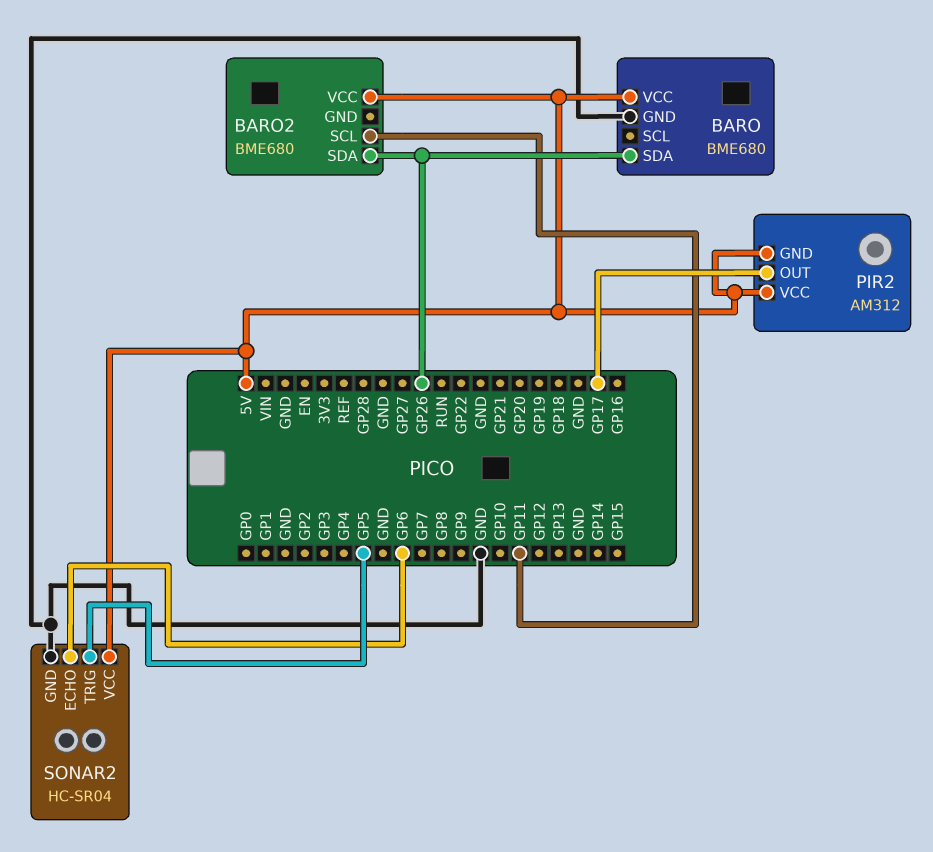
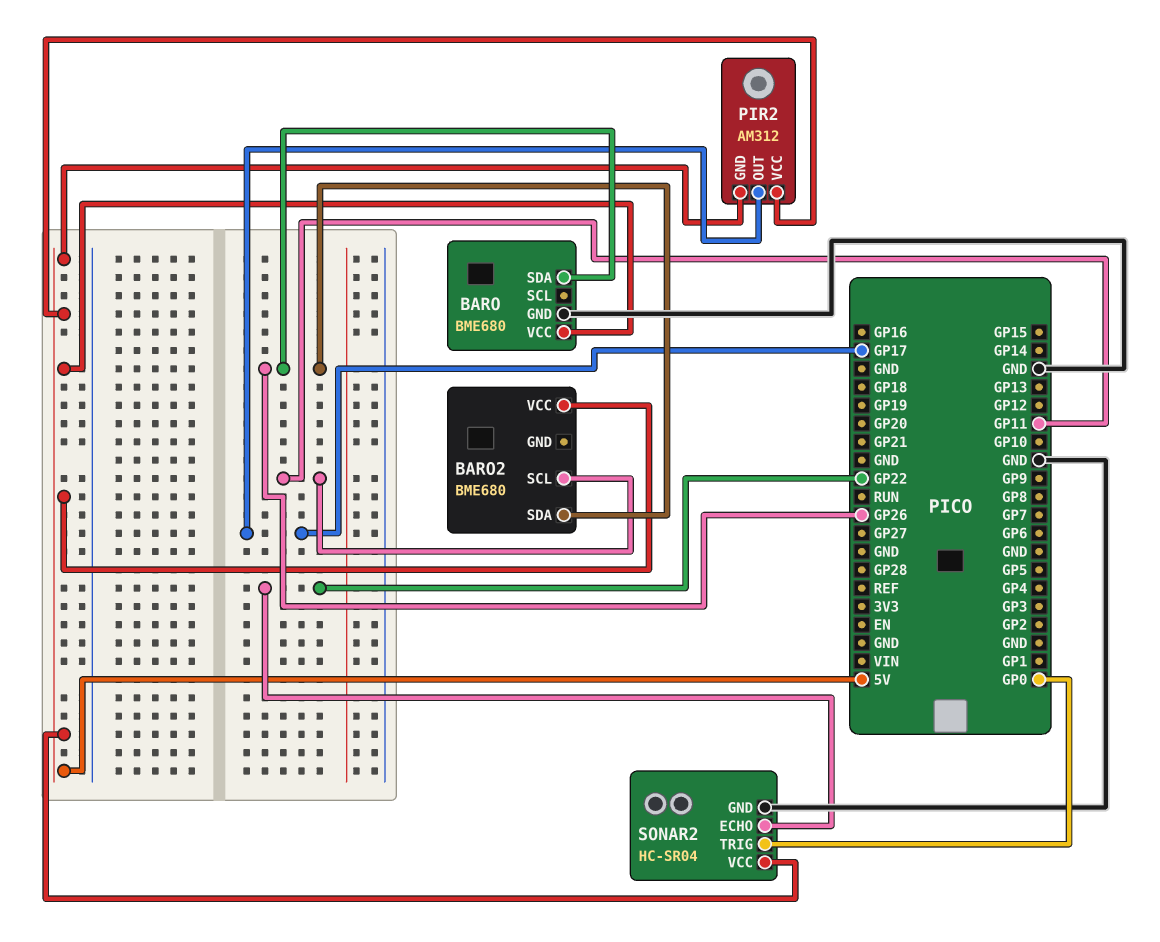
SONAR2 pin ECHO: GP6 -> GP22
SONAR2 pin TRIG: GP5 -> GP0

